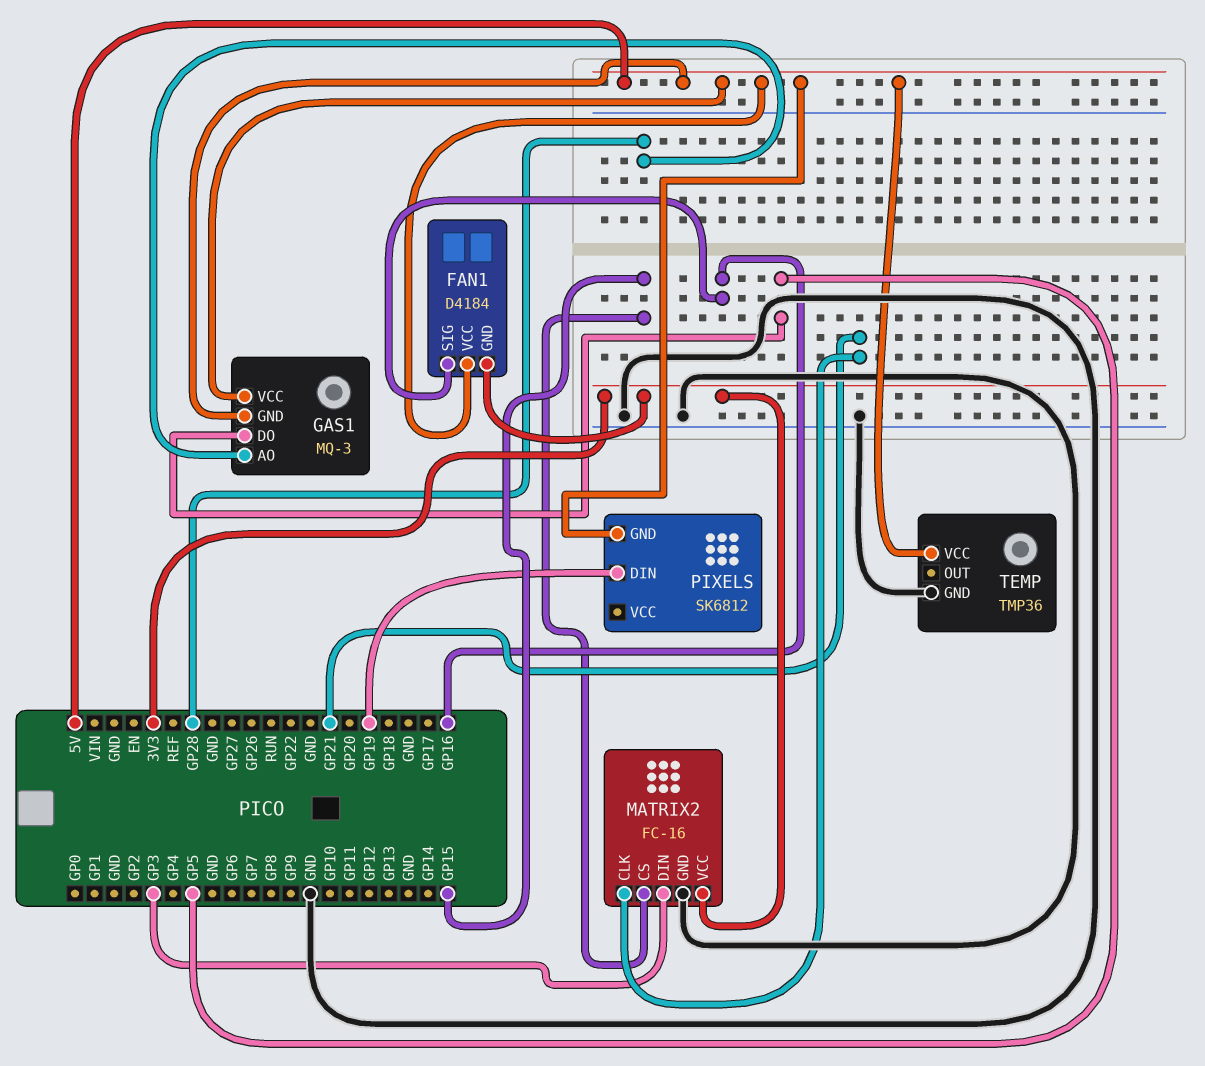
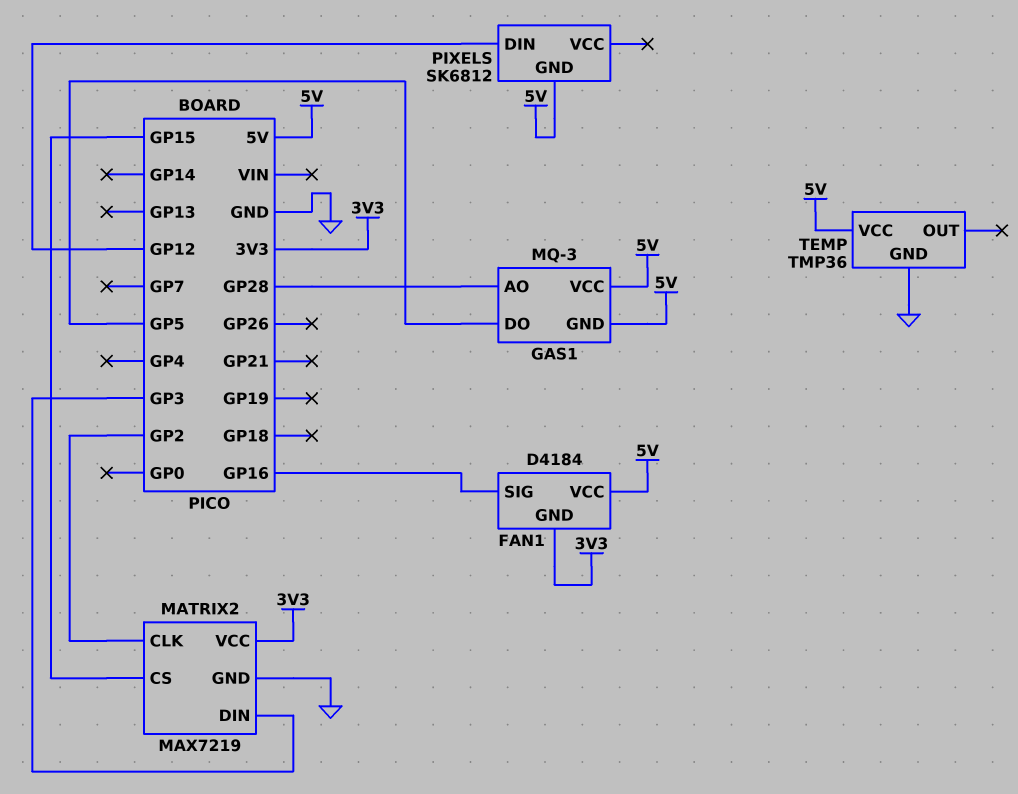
MATRIX2: FC-16 -> MAX7219
MATRIX2 pin CLK: GP21 -> GP2
PIXELS pin DIN: GP19 -> GP12

